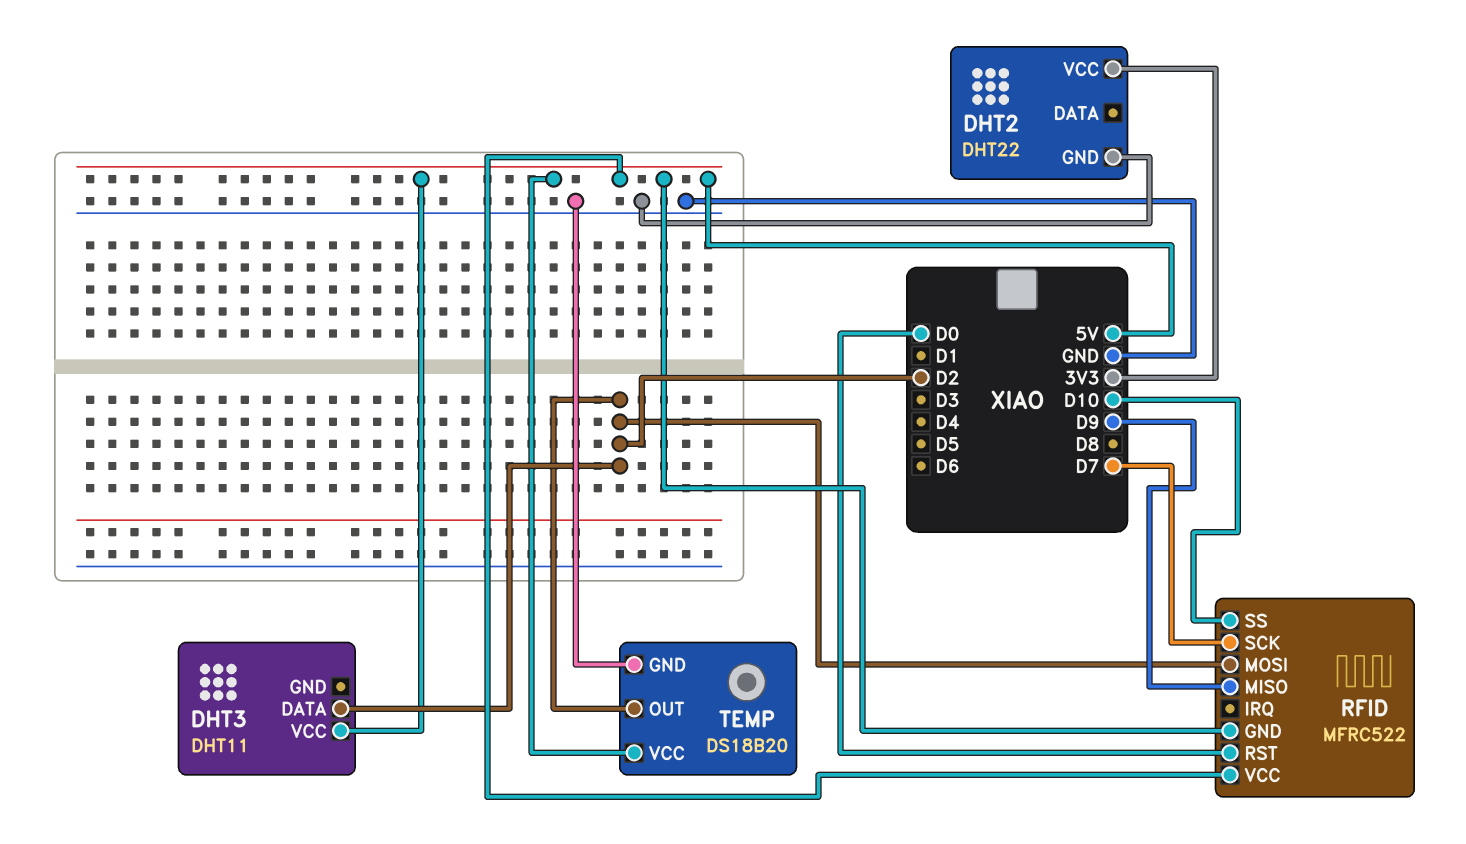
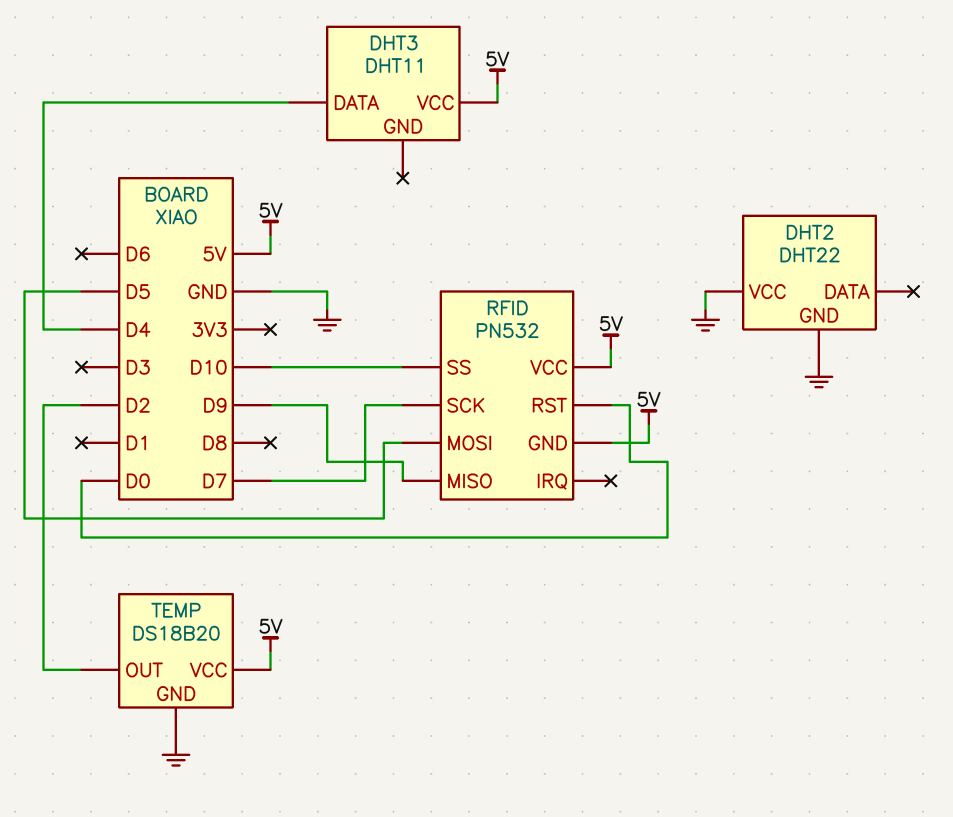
DHT2 pin VCC: 3V3 -> GND
DHT3 pin DATA: D2 -> D4
RFID: MFRC522 -> PN532
RFID pin MOSI: D2 -> D5

